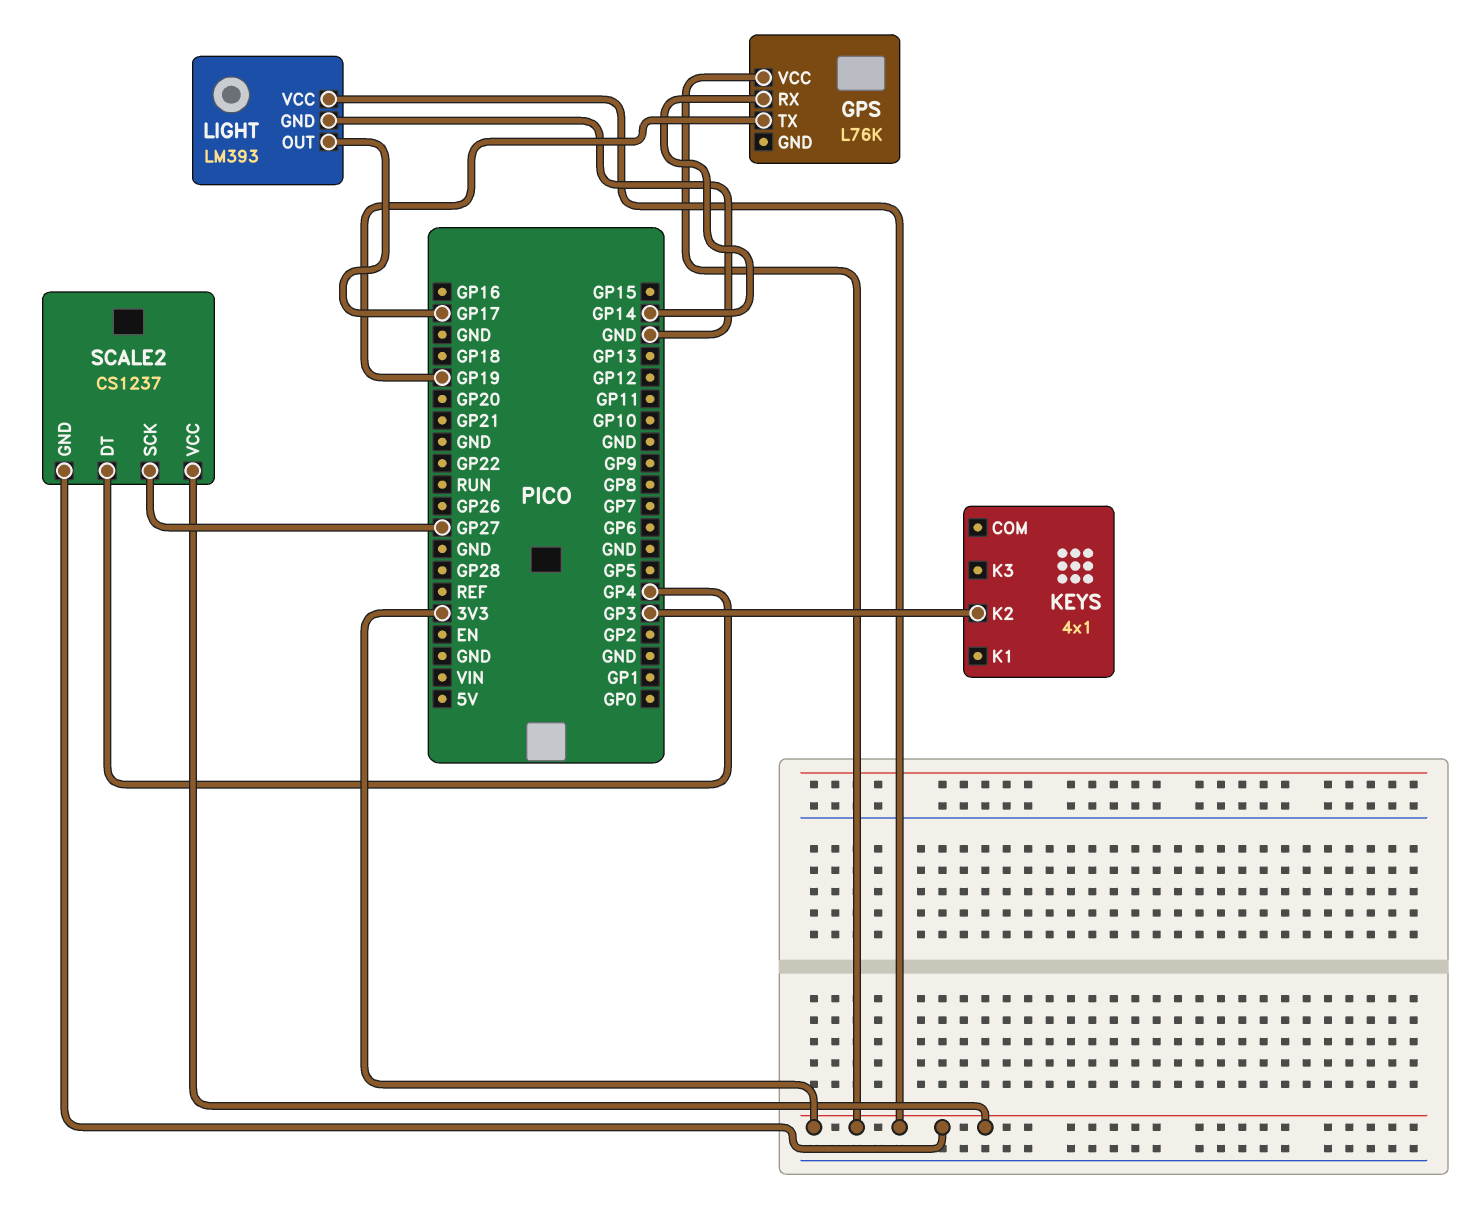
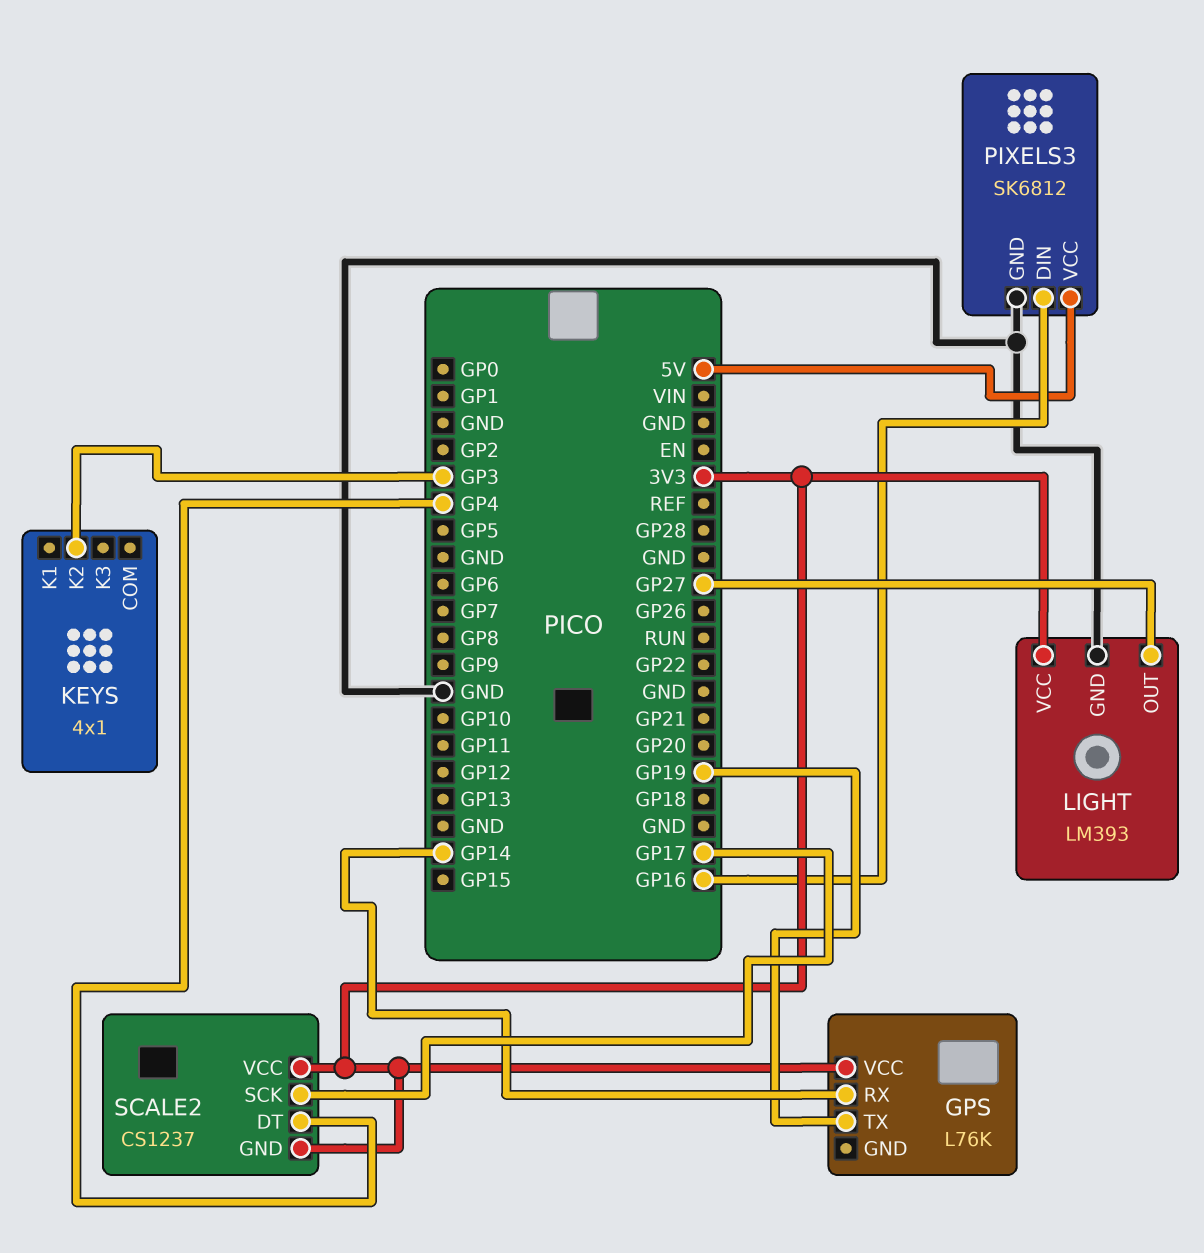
LIGHT pin OUT: GP17 -> GP27
PIXELS3: none -> SK6812
PIXELS3 pin DIN: none -> GP16
PIXELS3 pin GND: none -> GND
PIXELS3 pin VCC: none -> 5V
SCALE2 pin SCK: GP27 -> GP17

